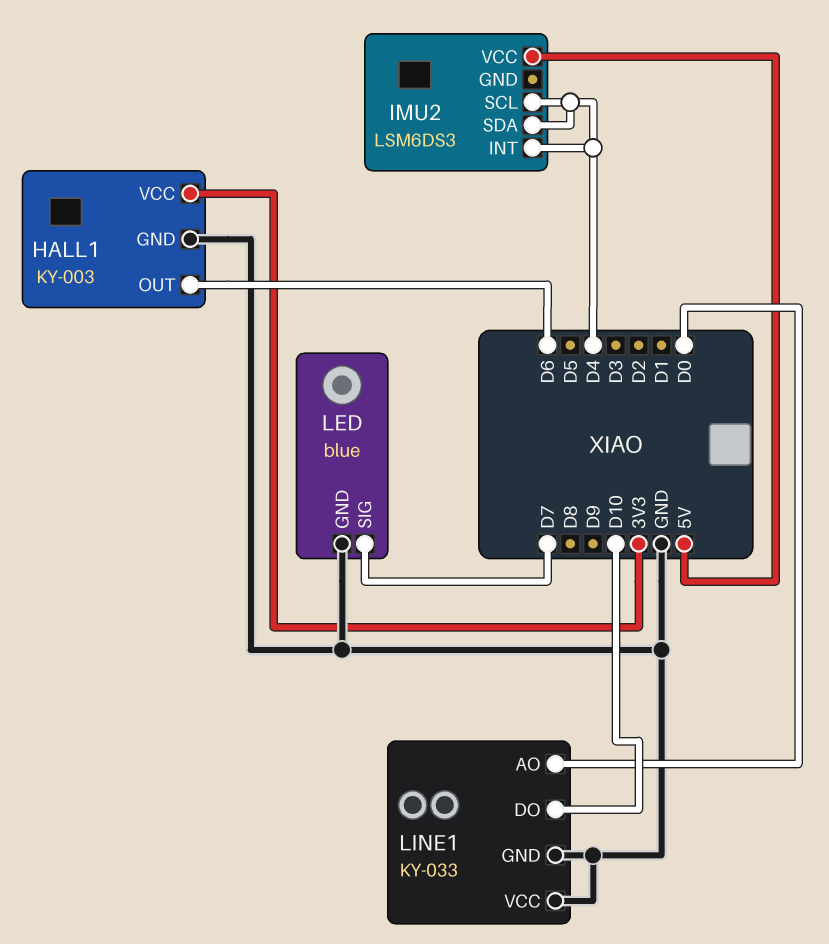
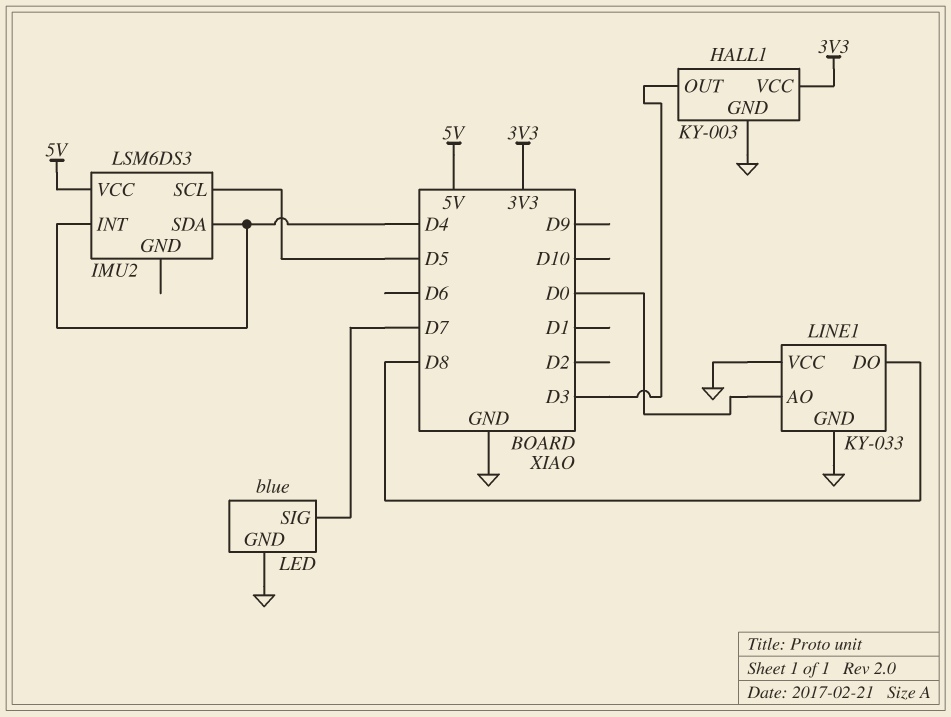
HALL1 pin OUT: D6 -> D3
IMU2 pin SCL: D4 -> D5
LINE1 pin DO: D10 -> D8

